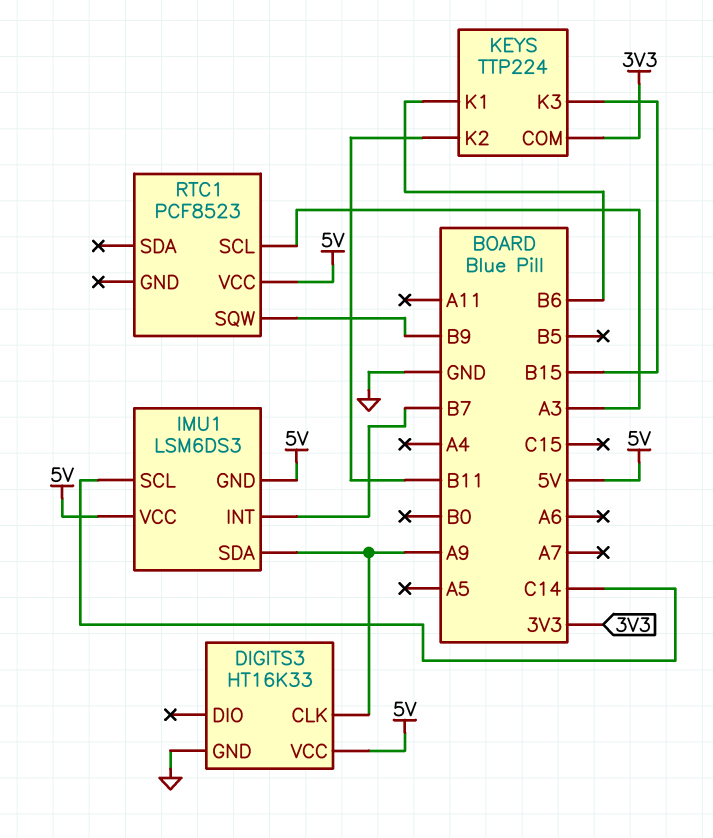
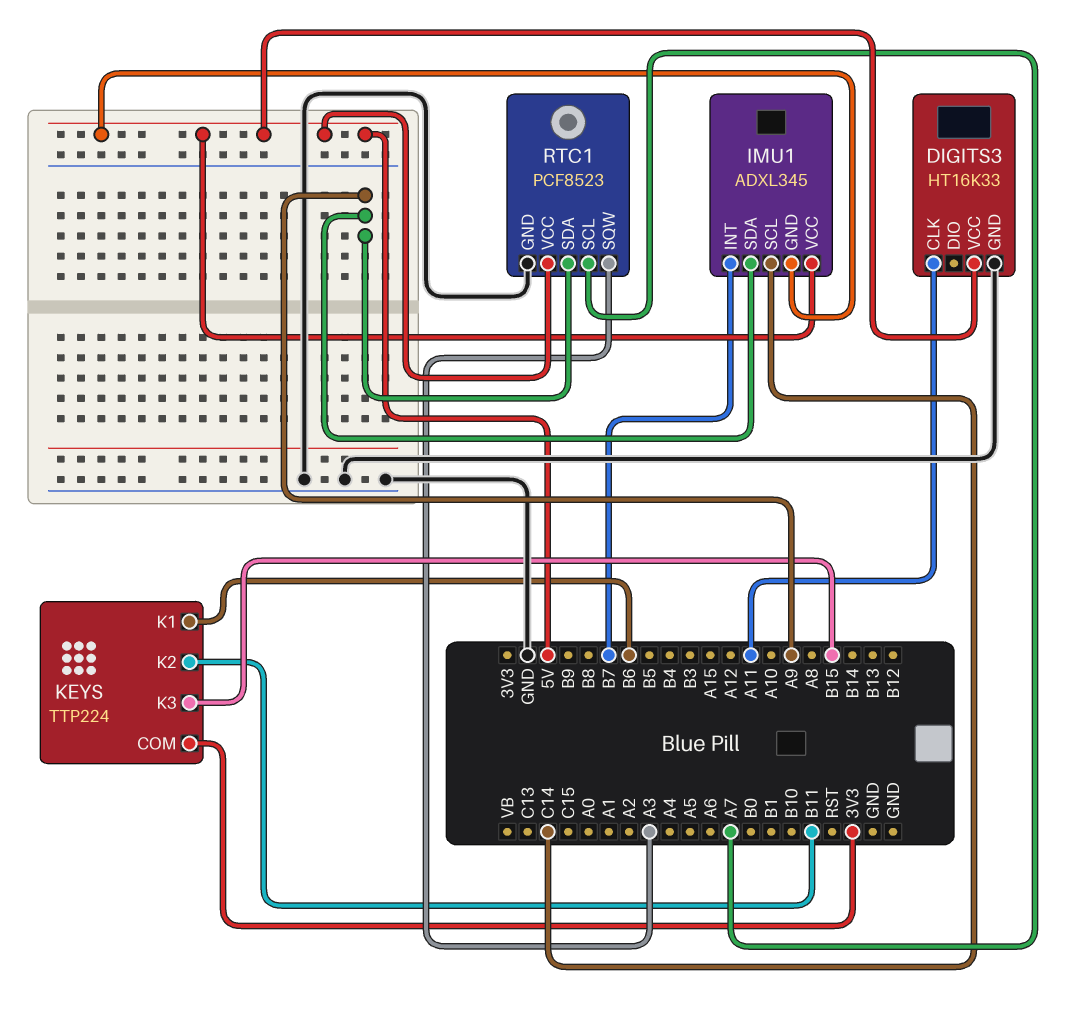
DIGITS3 pin CLK: A9 -> A11
IMU1: LSM6DS3 -> ADXL345
RTC1 pin GND: none -> GND
RTC1 pin SCL: A3 -> A7
RTC1 pin SDA: none -> A9
RTC1 pin SQW: B9 -> A3

